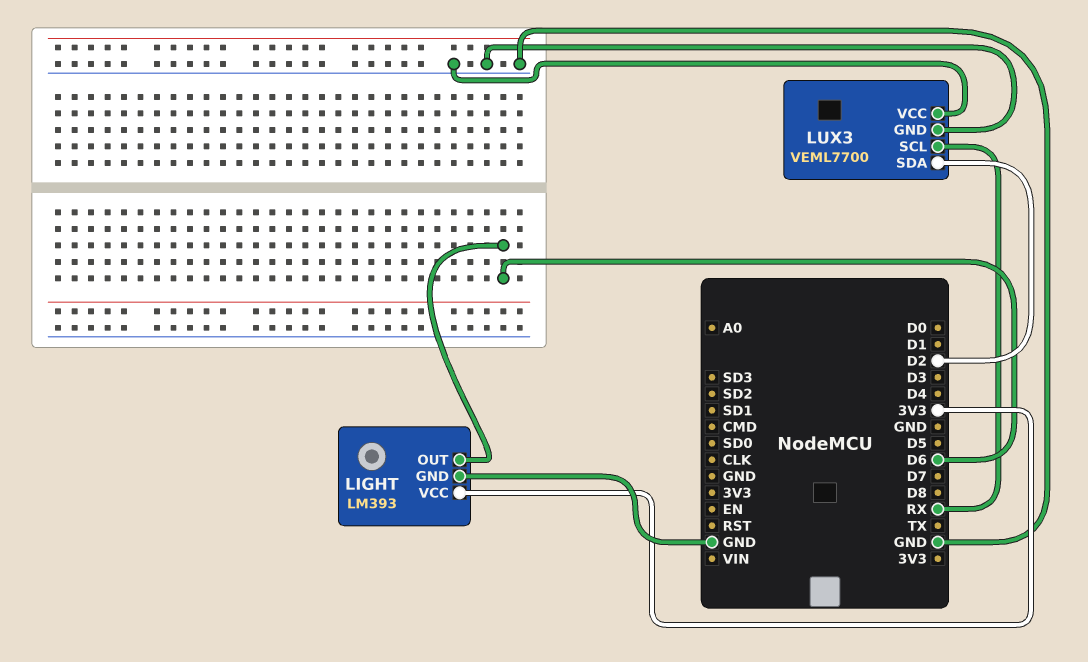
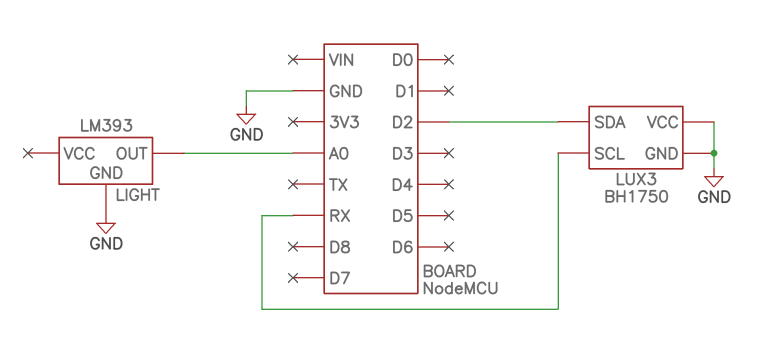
LIGHT pin OUT: D6 -> A0
LIGHT pin VCC: 3V3 -> none
LUX3: VEML7700 -> BH1750

